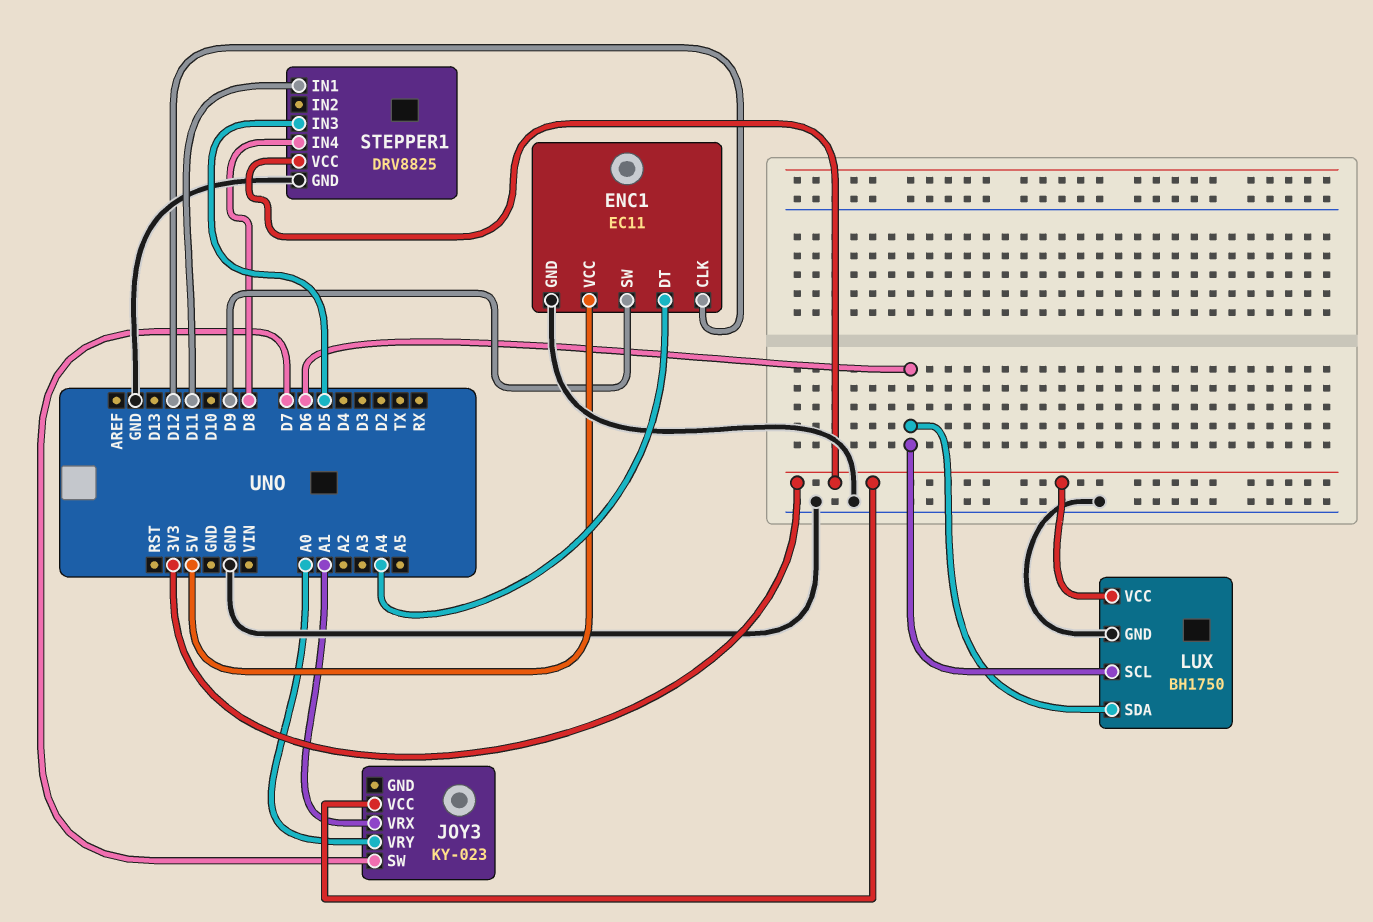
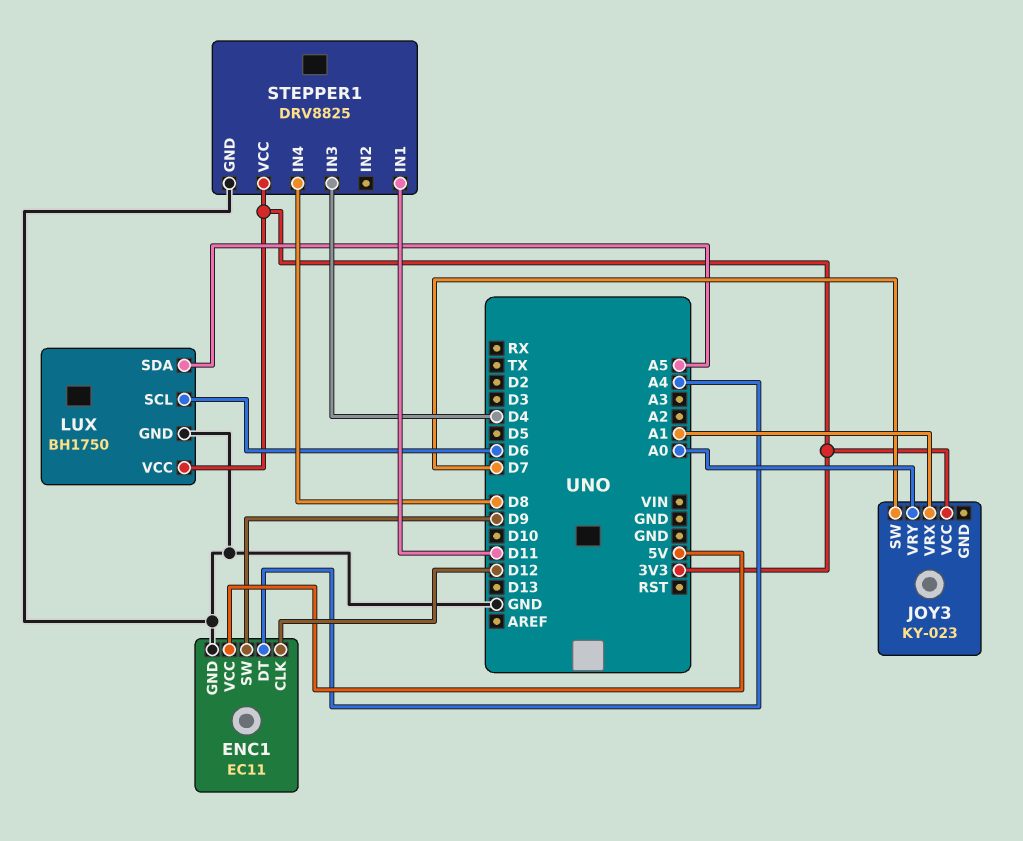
LUX pin SDA: D6 -> A5
STEPPER1 pin IN3: D5 -> D4

